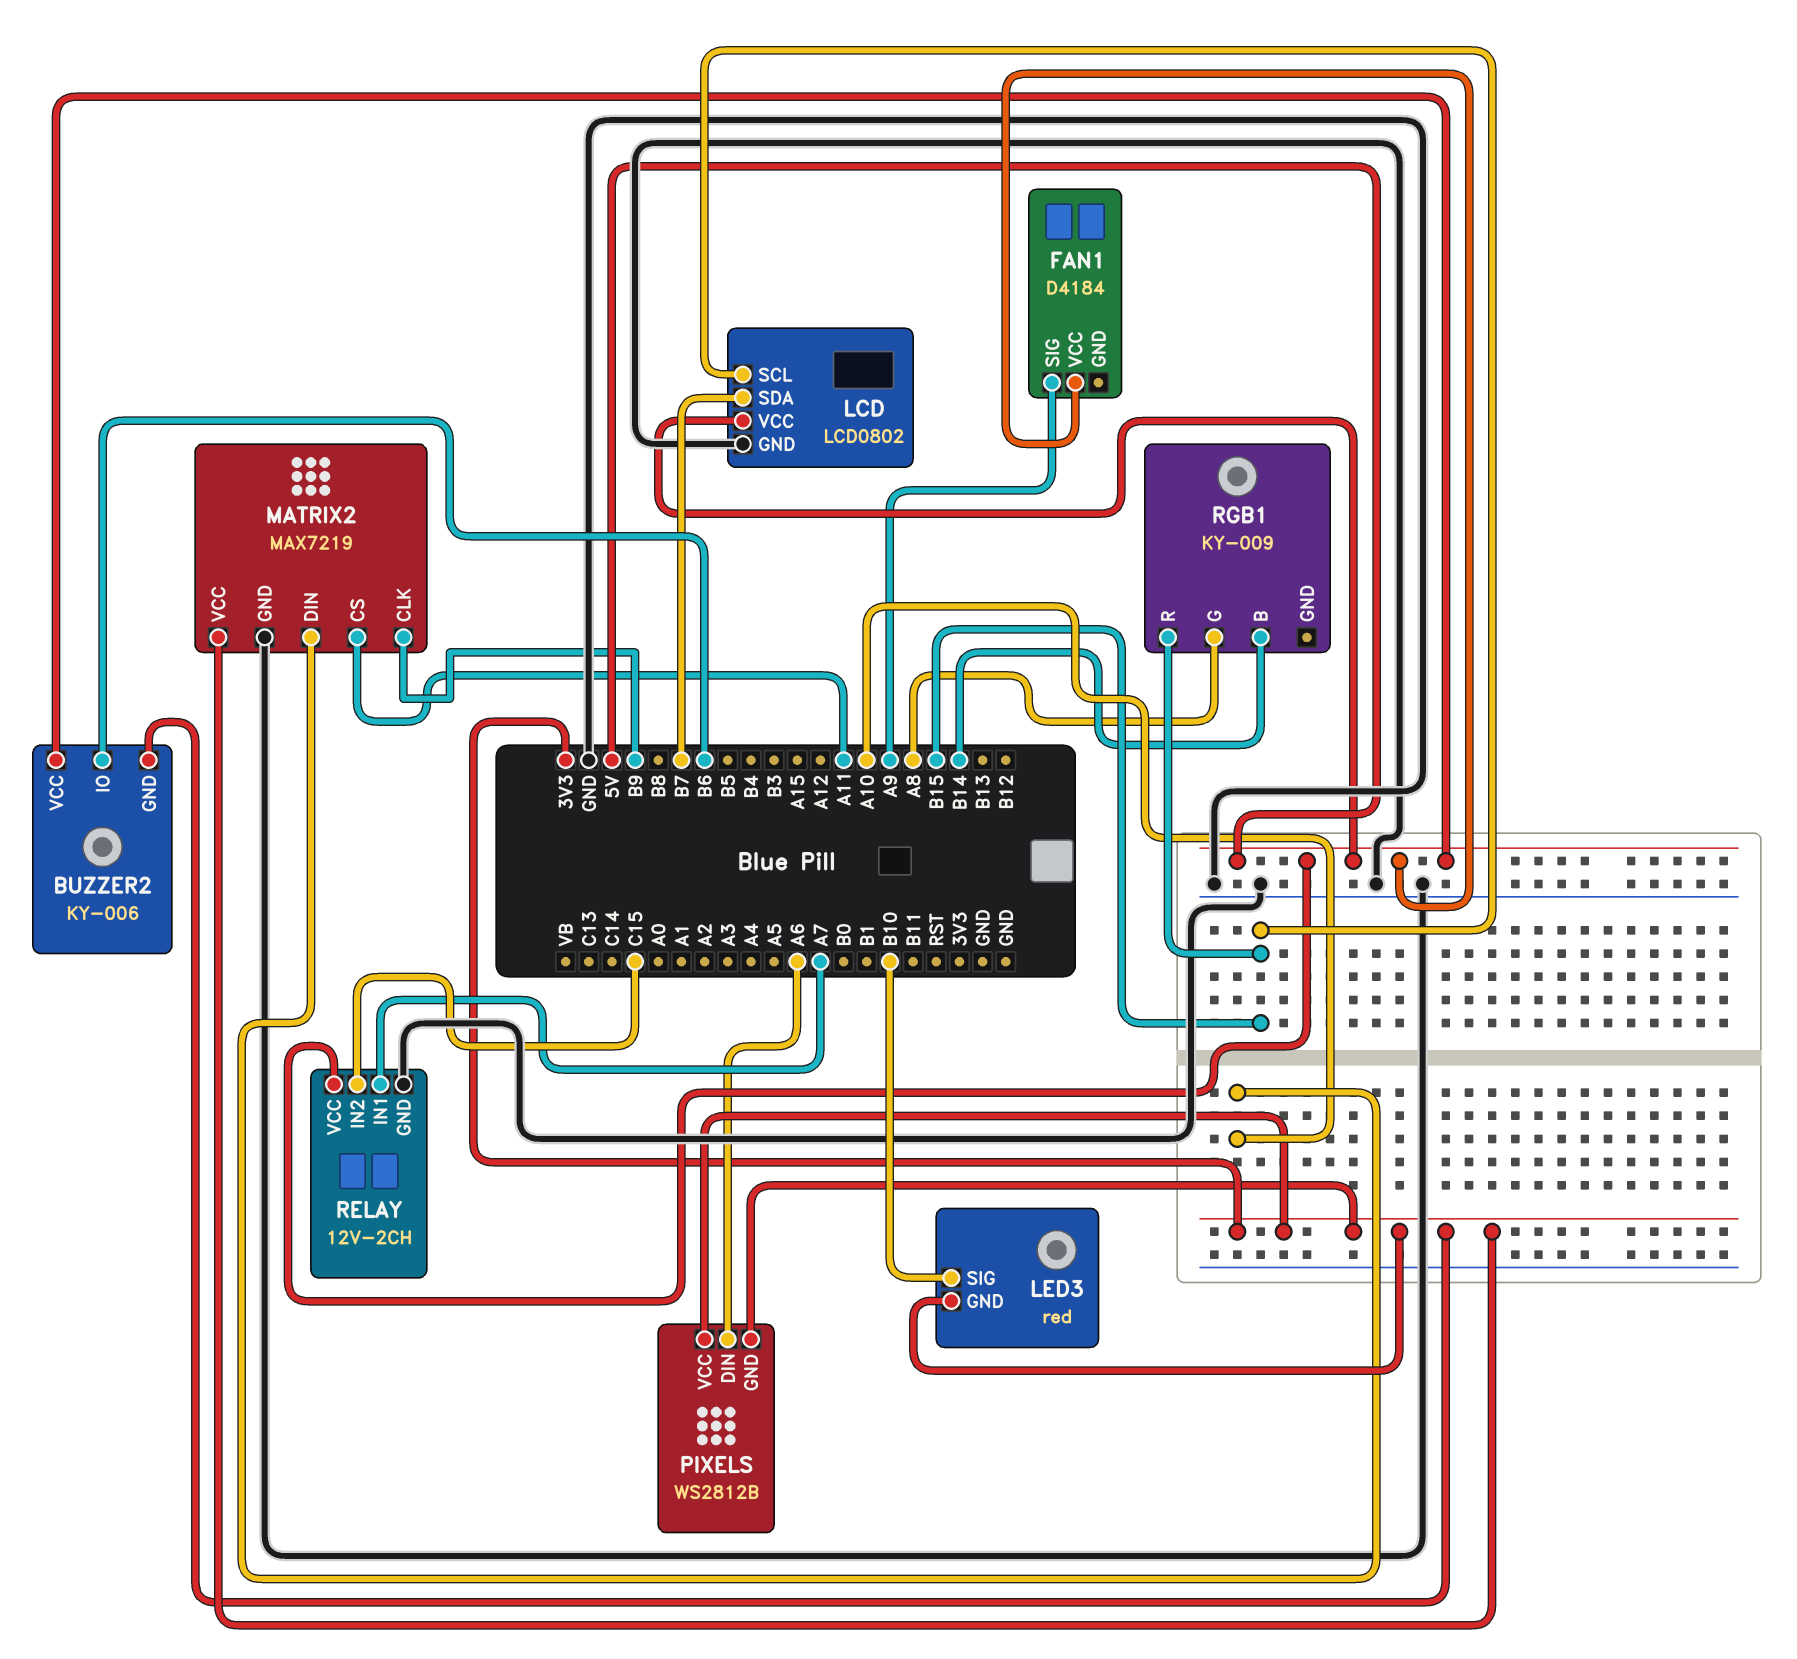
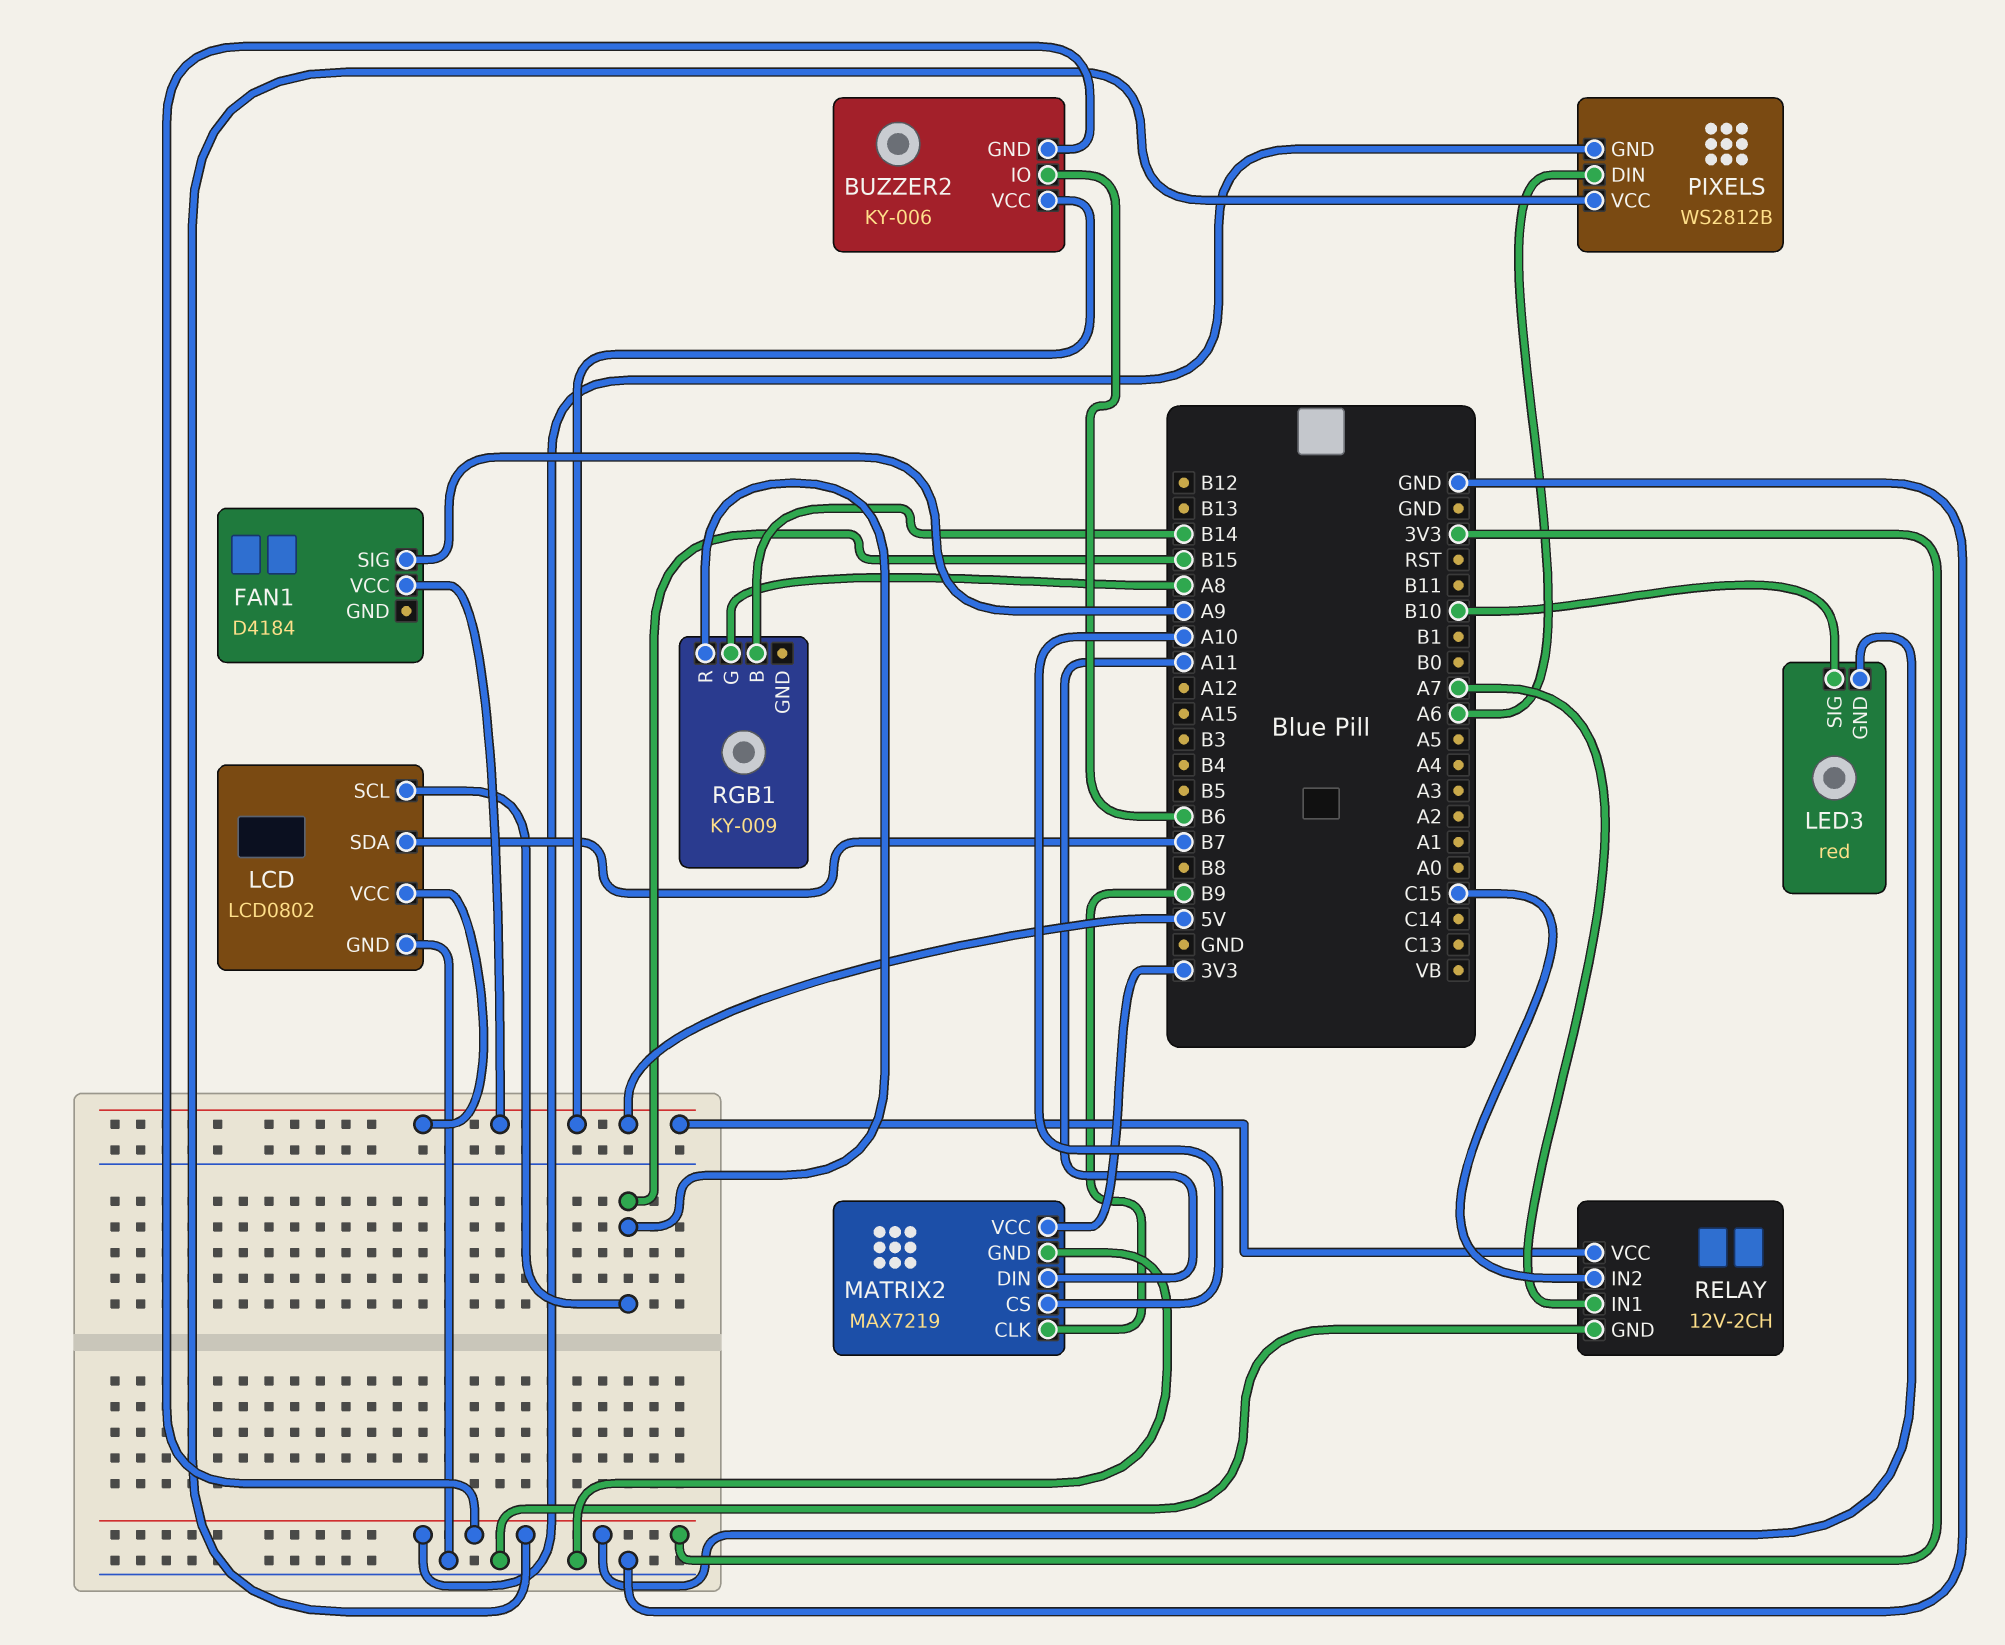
MATRIX2 pin CS: A11 -> A10
MATRIX2 pin DIN: A10 -> A11

